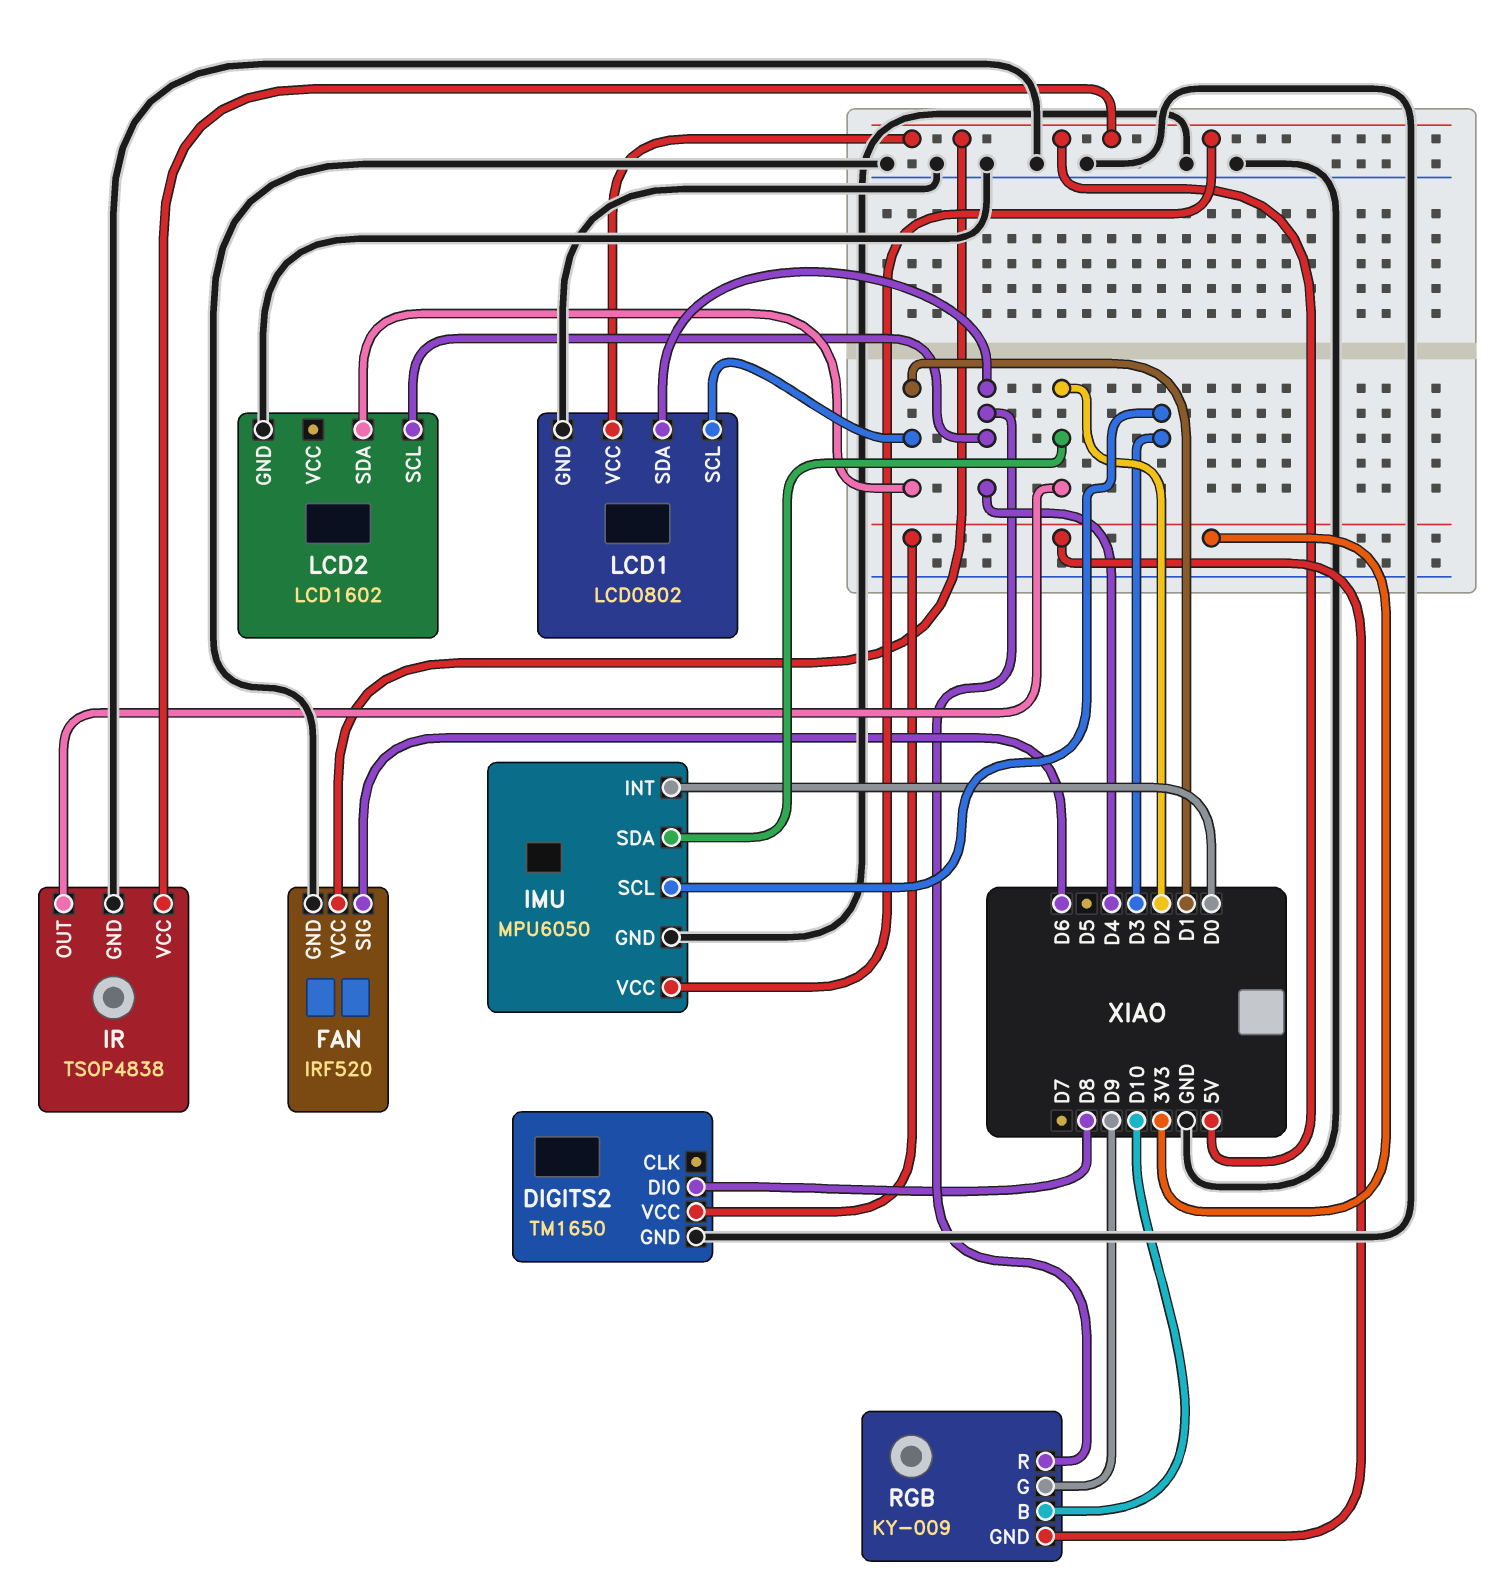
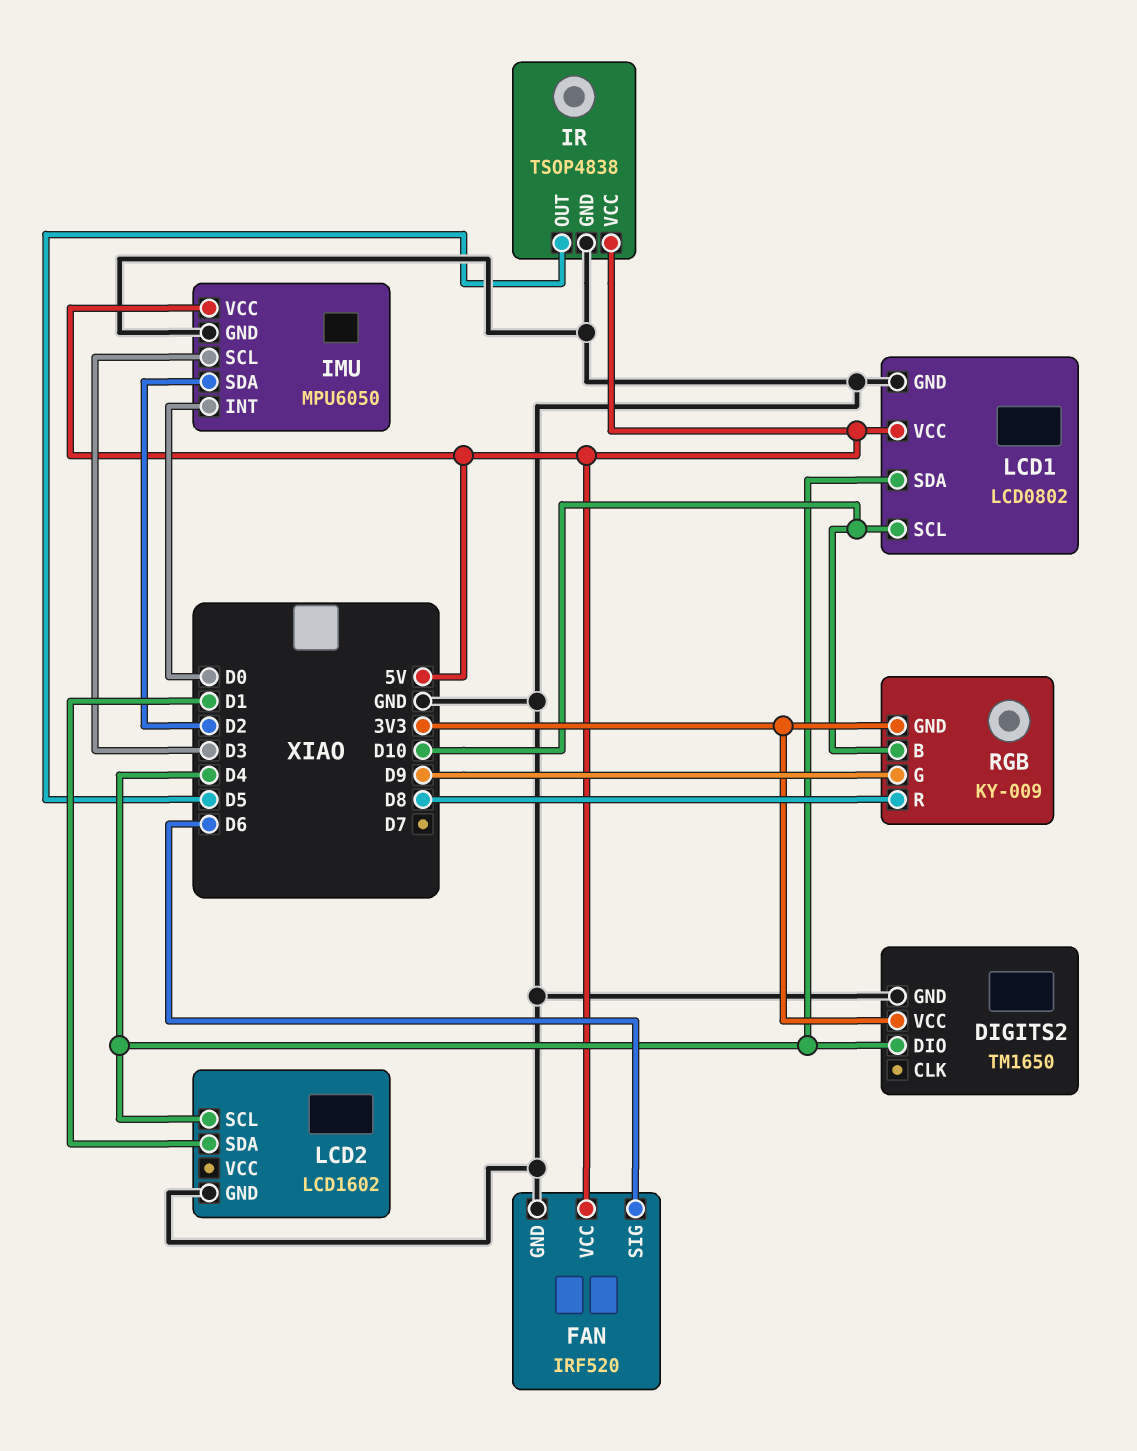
DIGITS2 pin DIO: D8 -> D4
IR pin OUT: D2 -> D5
LCD1 pin SCL: D1 -> D10
RGB pin R: D4 -> D8

